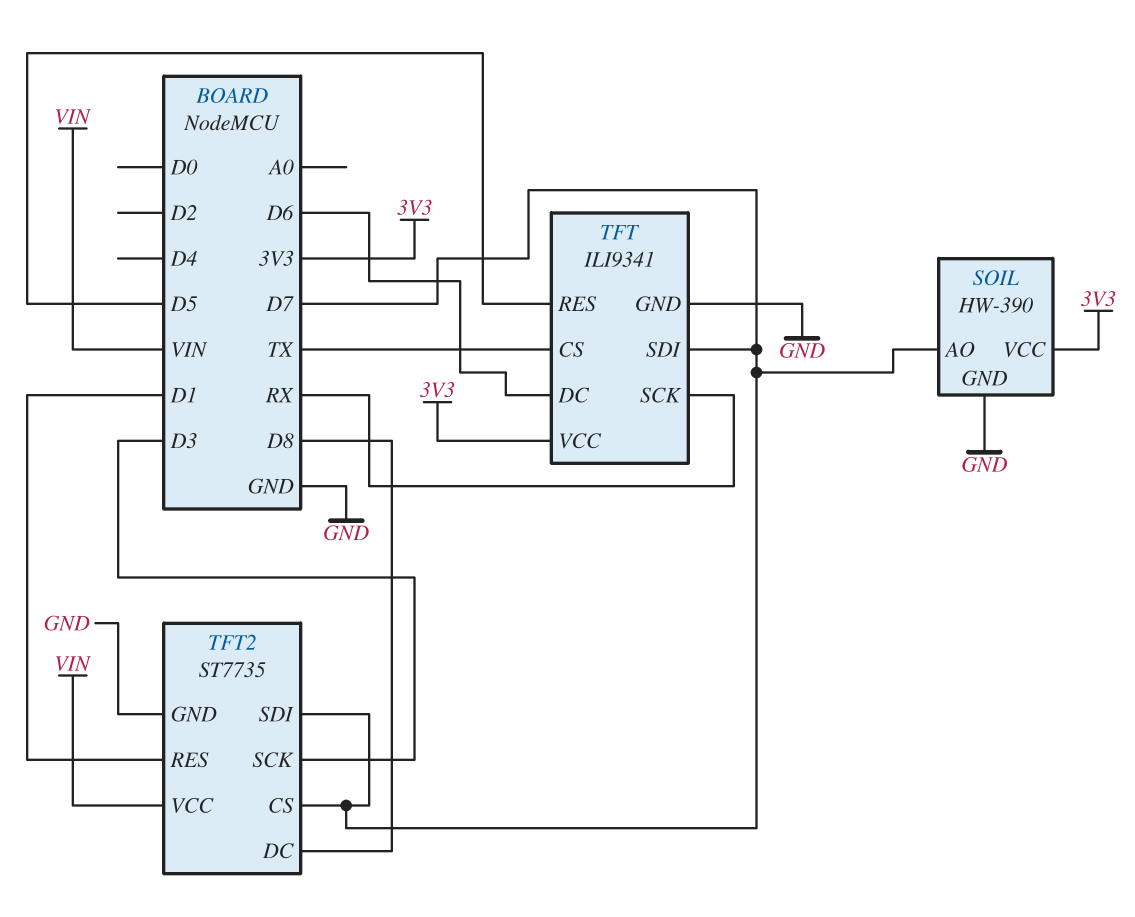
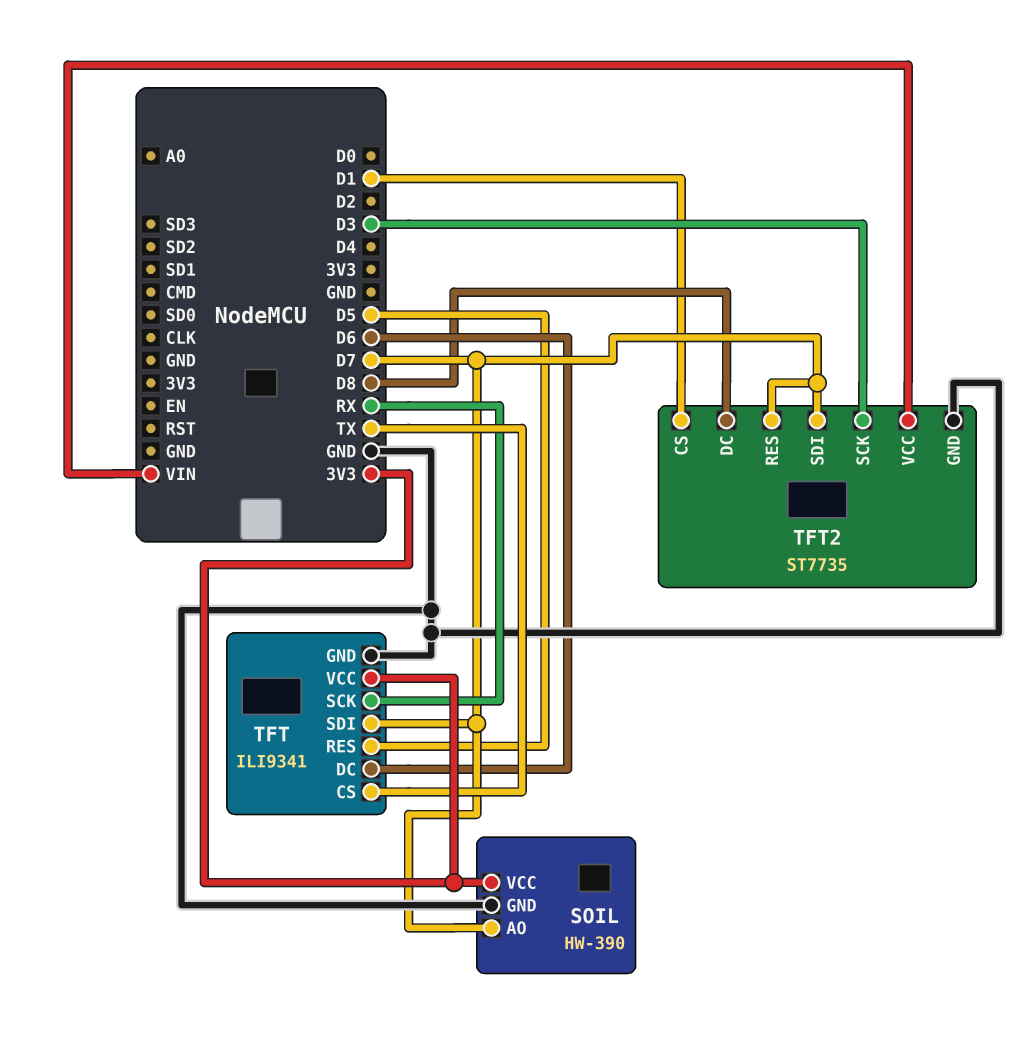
TFT2 pin CS: D7 -> D1
TFT2 pin RES: D1 -> D7

